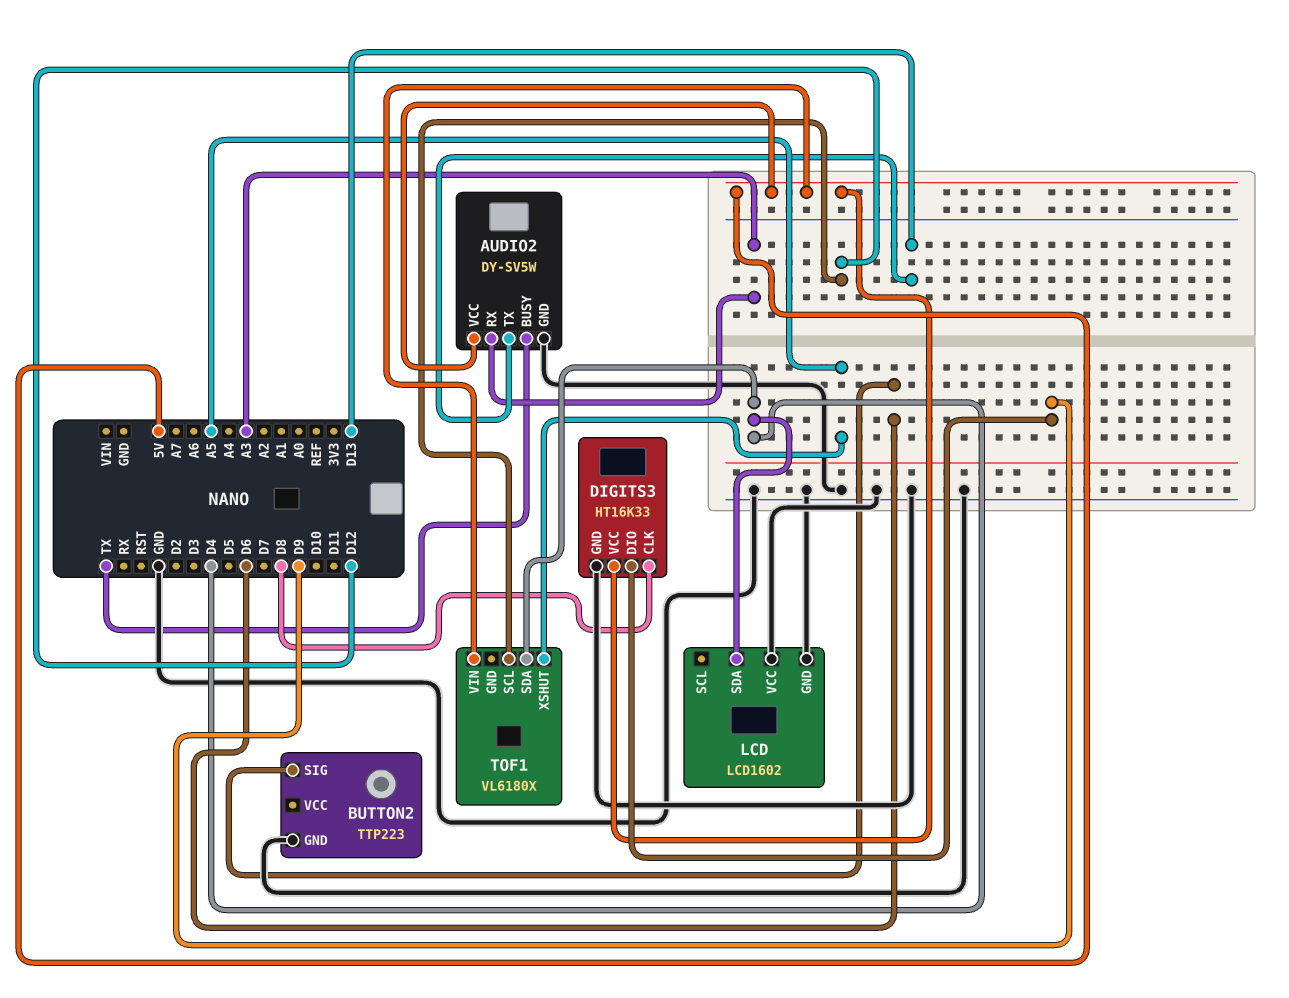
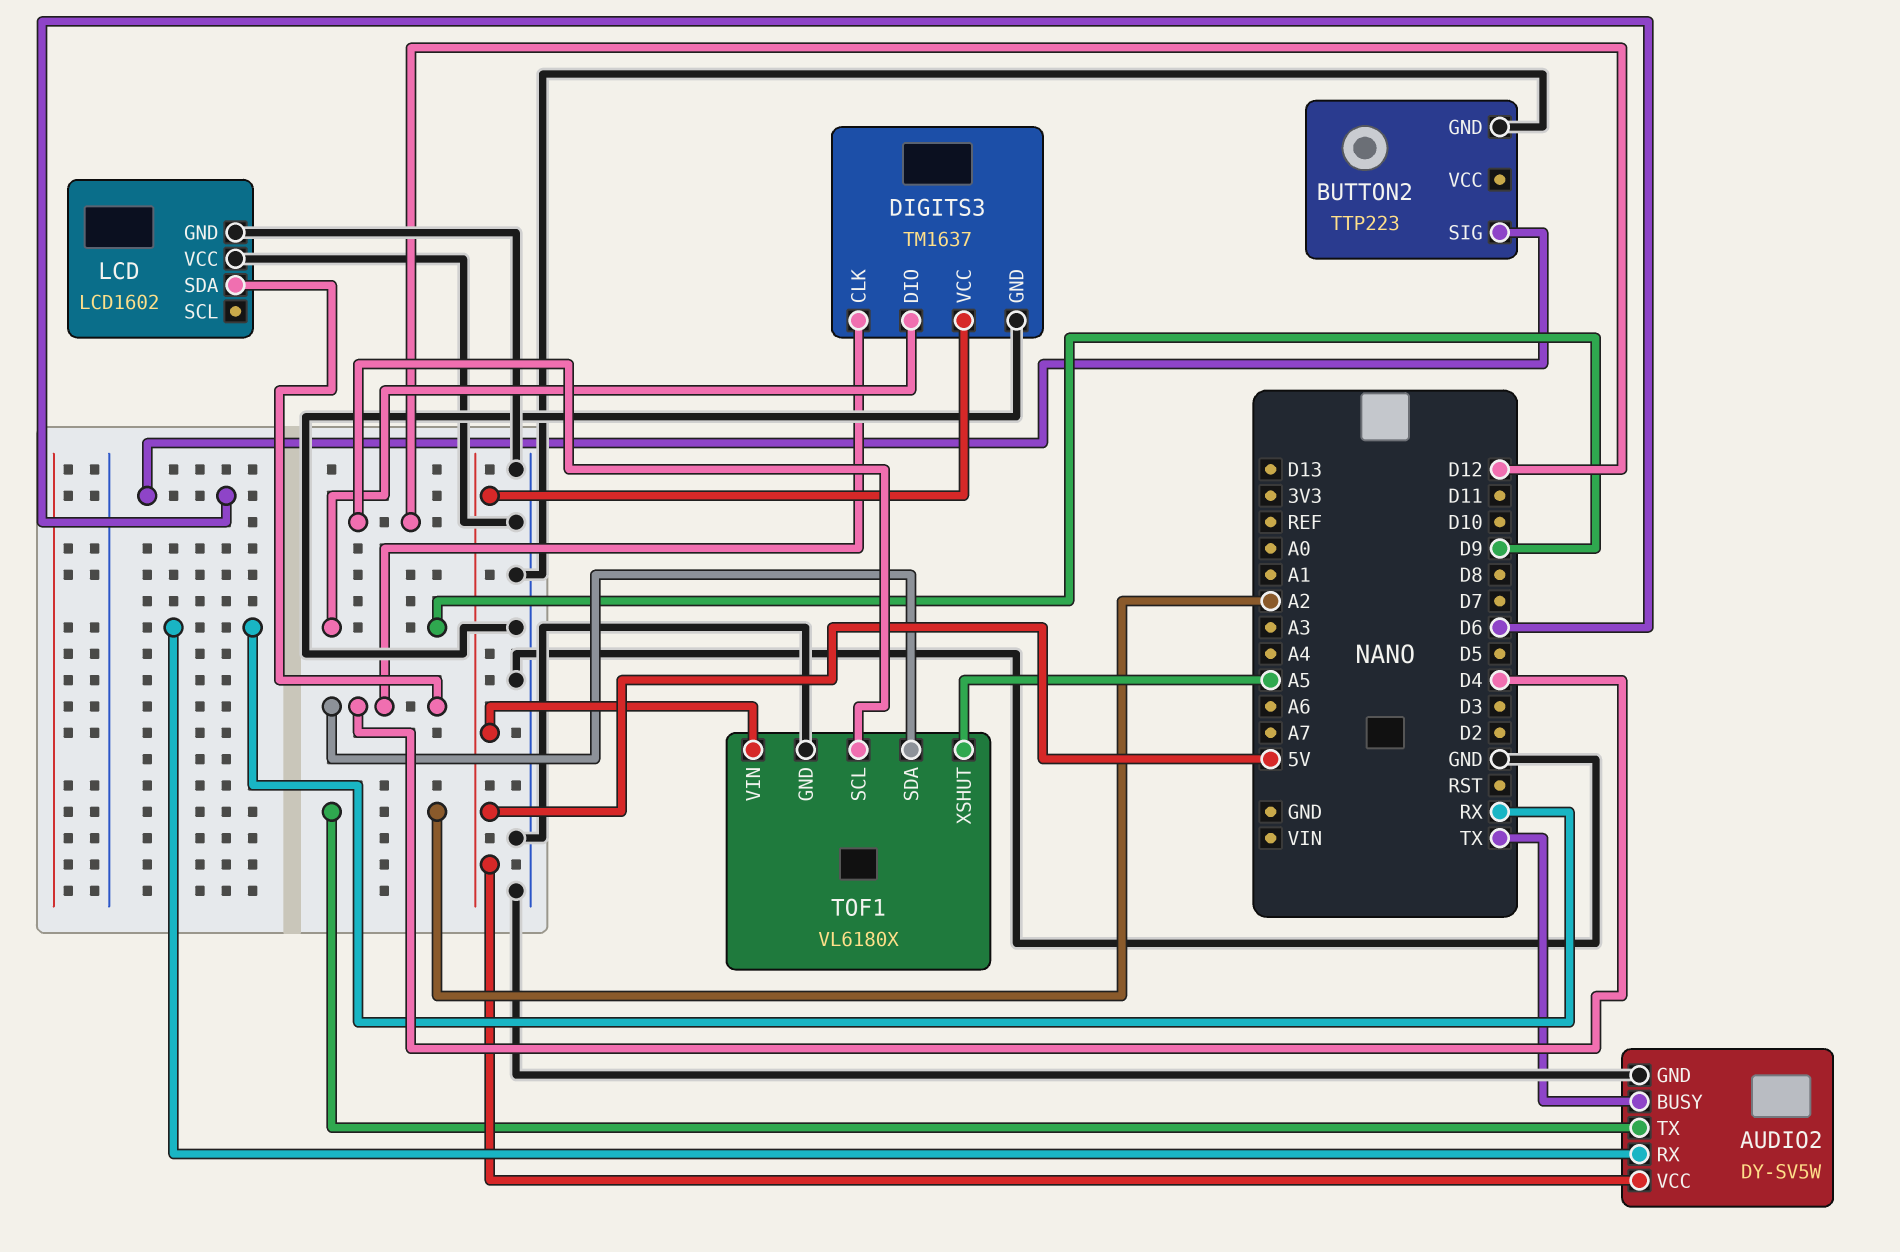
AUDIO2 pin RX: A3 -> RX
AUDIO2 pin TX: D13 -> A2
DIGITS3: HT16K33 -> TM1637
DIGITS3 pin CLK: D8 -> D4
TOF1 pin GND: none -> GND

